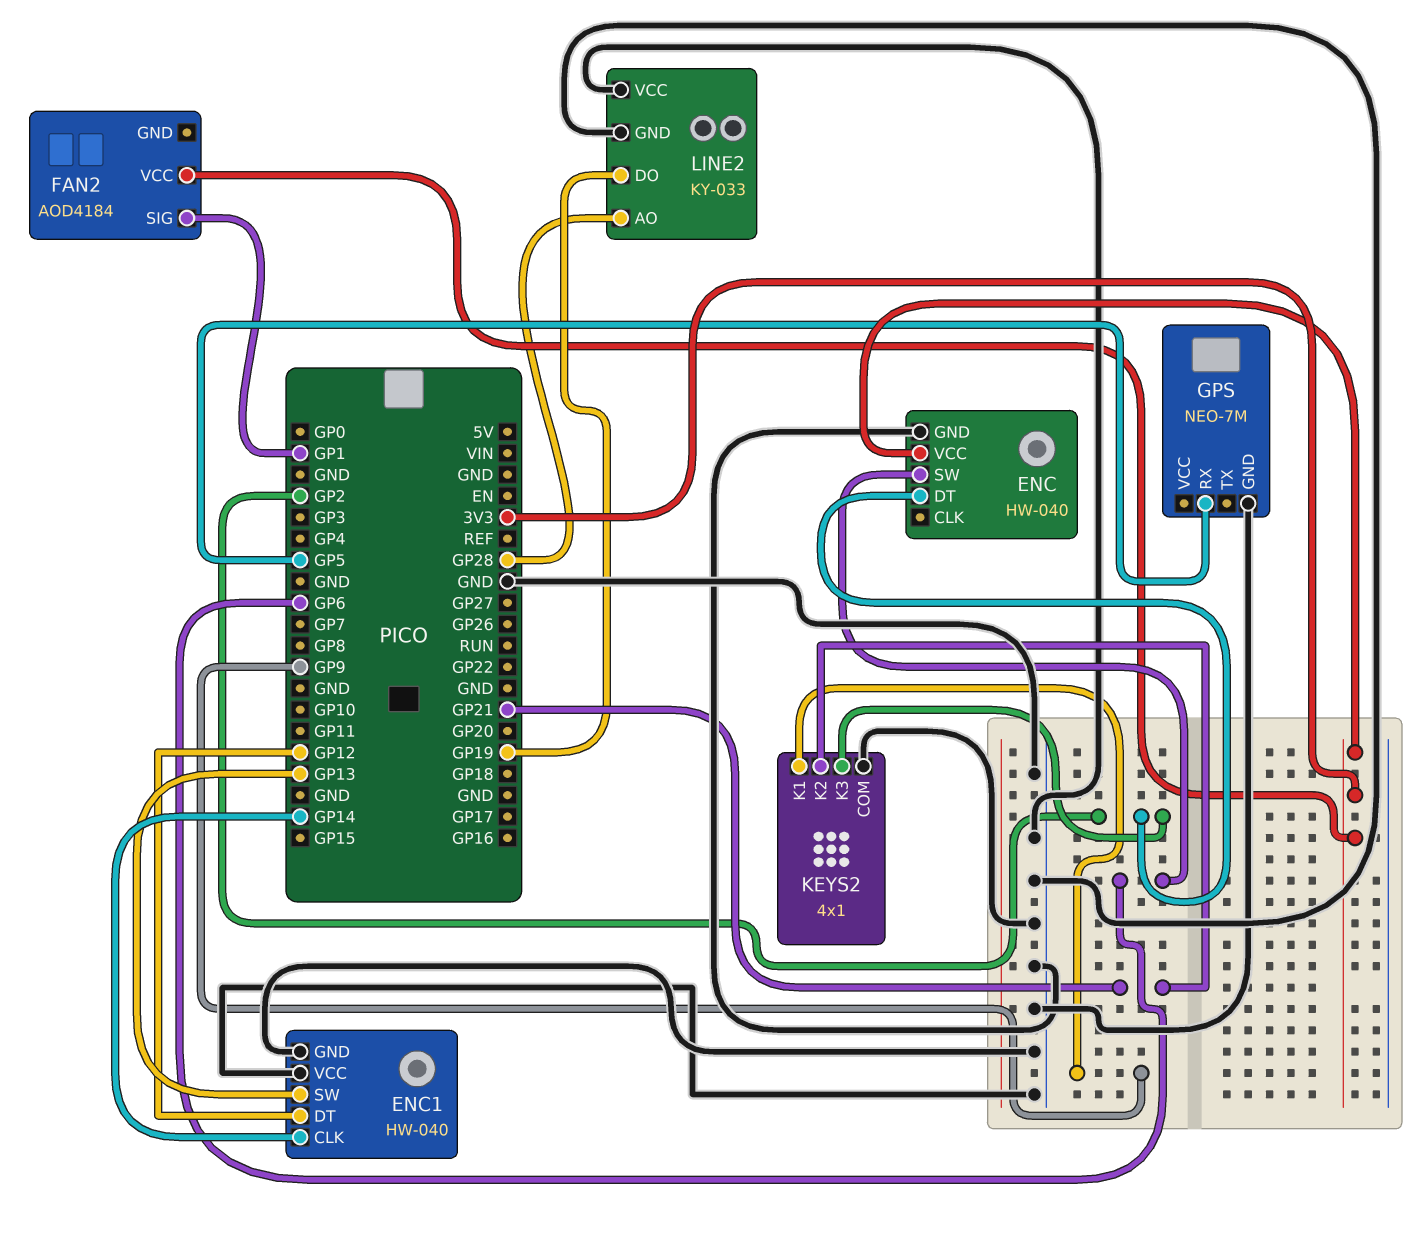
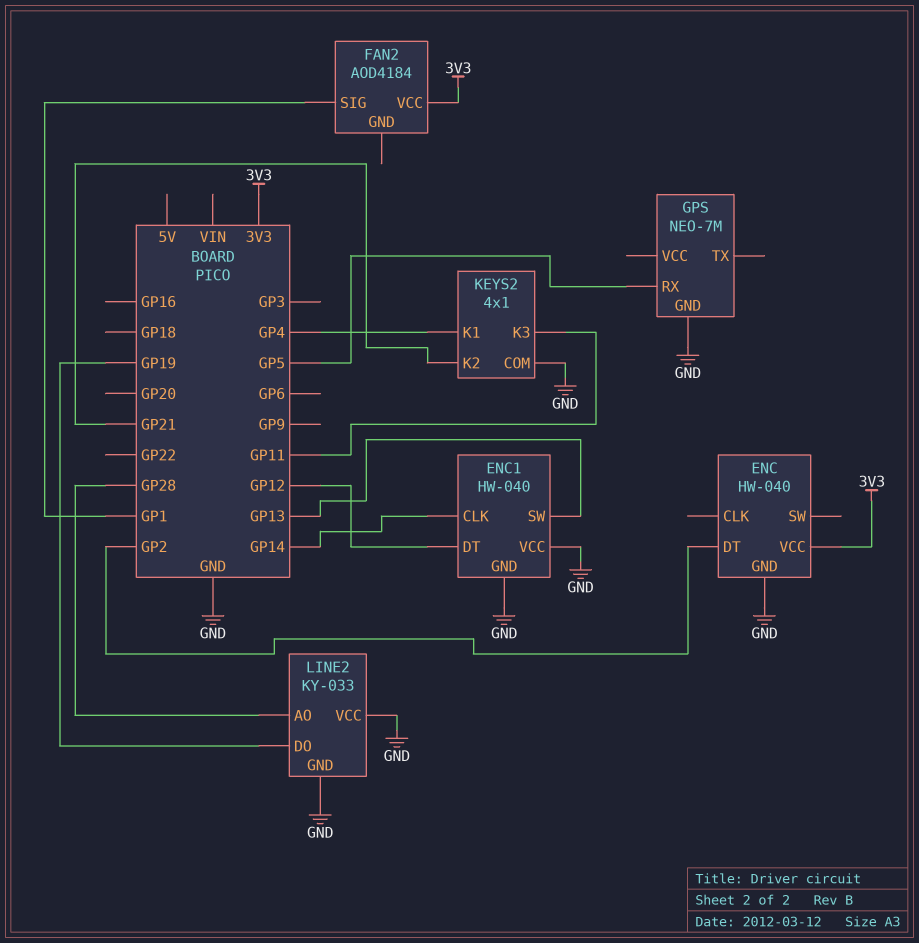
ENC pin SW: GP6 -> none
KEYS2 pin K1: GP9 -> GP4
KEYS2 pin K3: GP2 -> GP11

